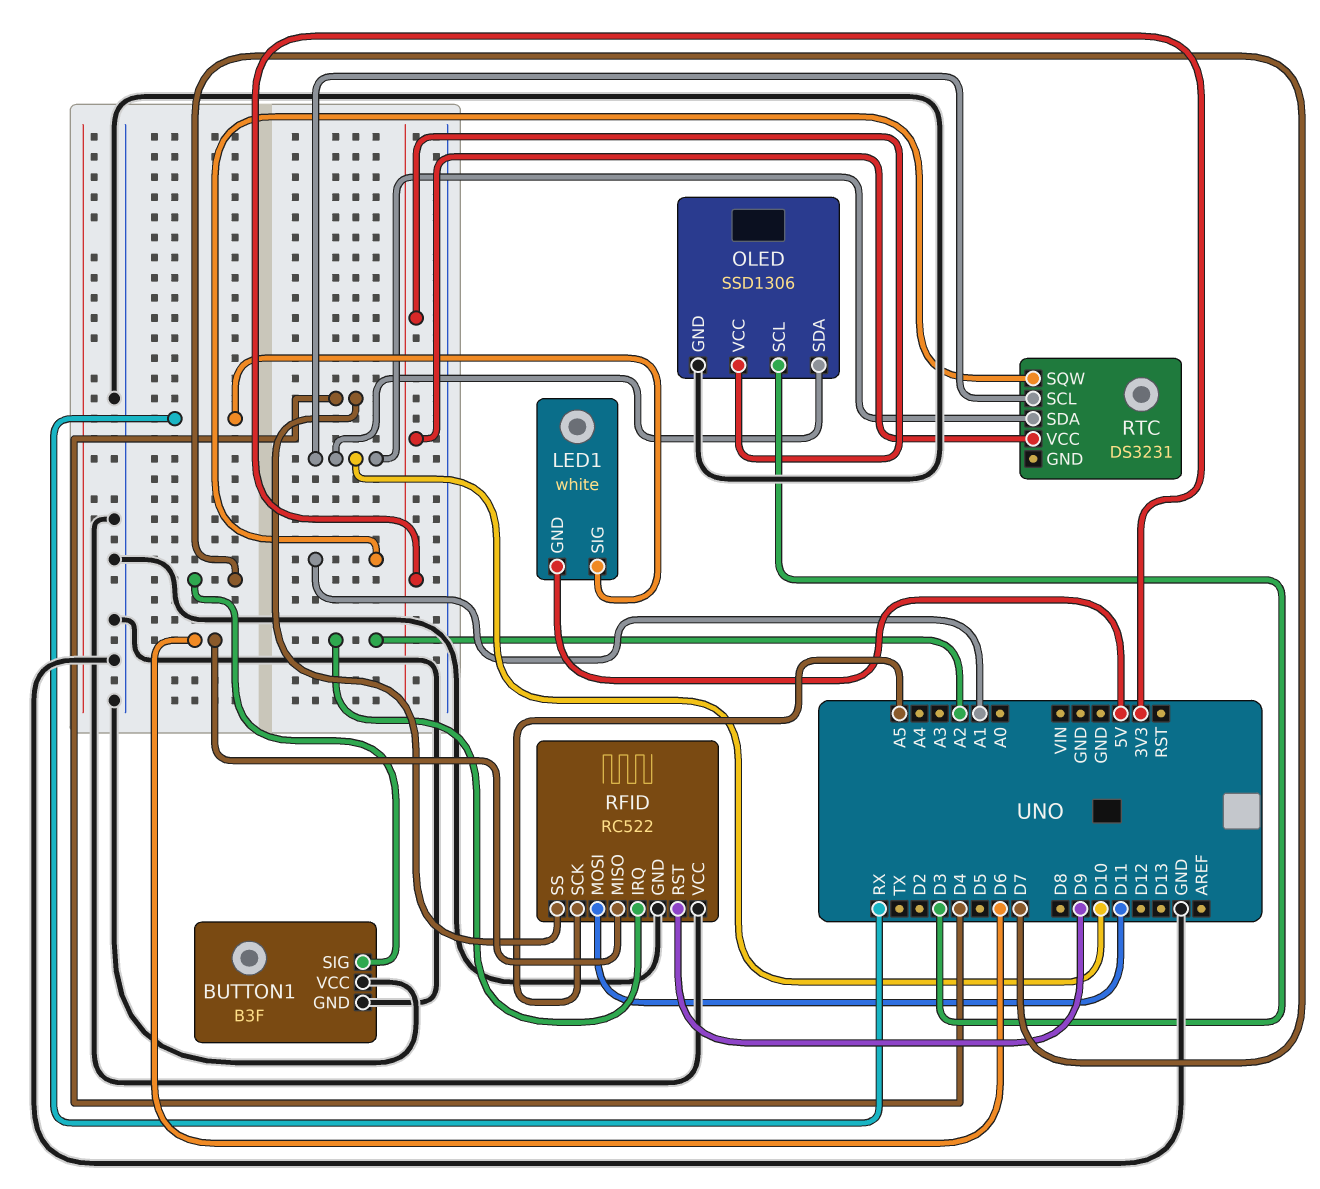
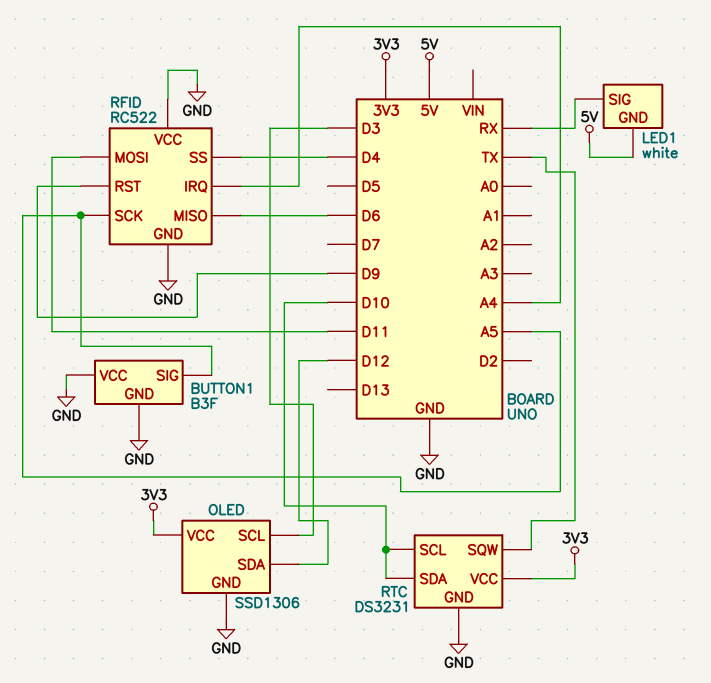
BUTTON1 pin SIG: D7 -> A5
OLED pin SDA: D10 -> D12
RFID pin IRQ: A2 -> A4
RTC pin GND: none -> GND
RTC pin SQW: A1 -> TX

